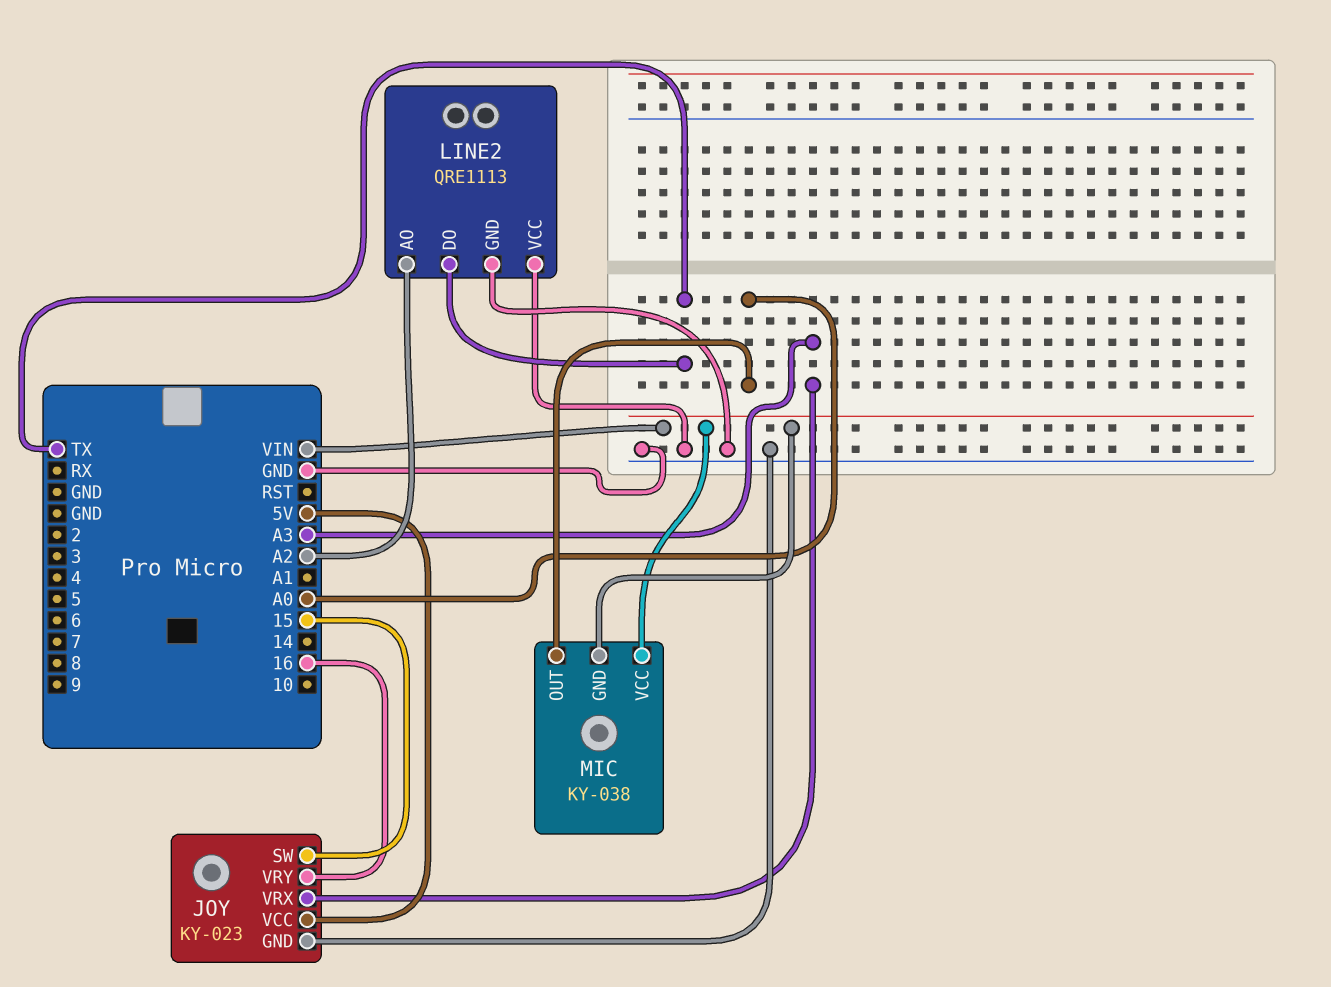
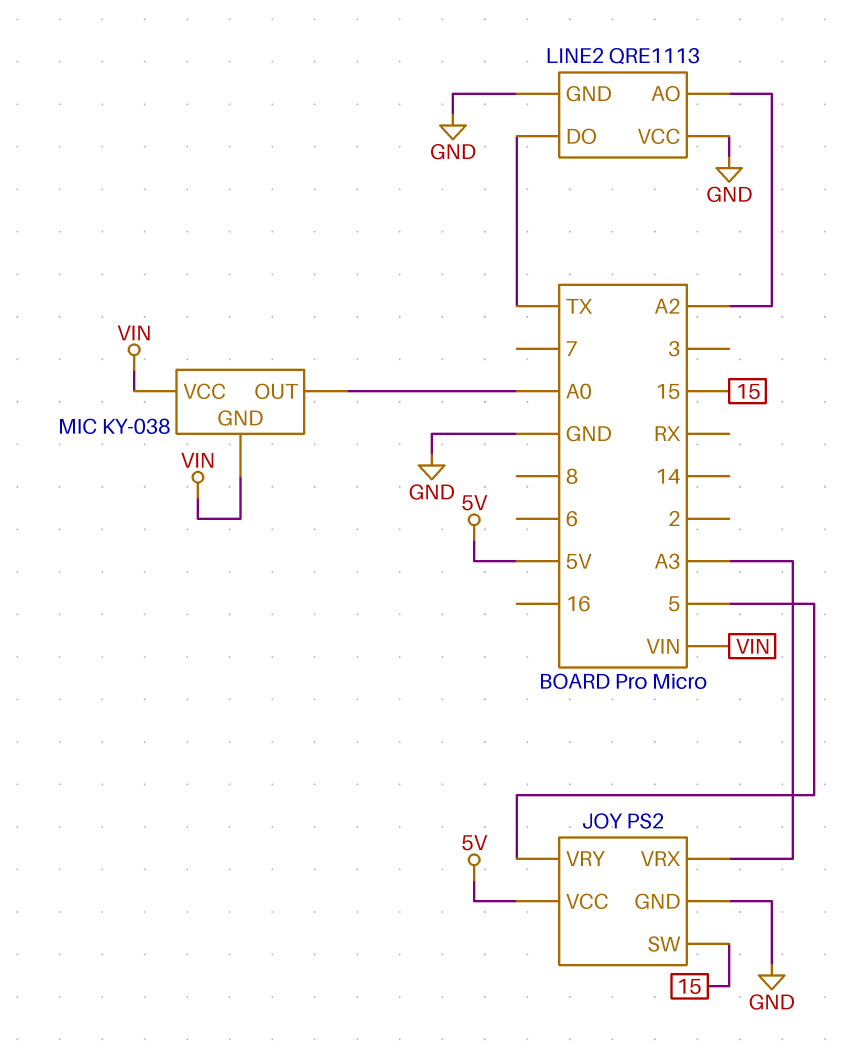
JOY: KY-023 -> PS2
JOY pin VRY: 16 -> 5

